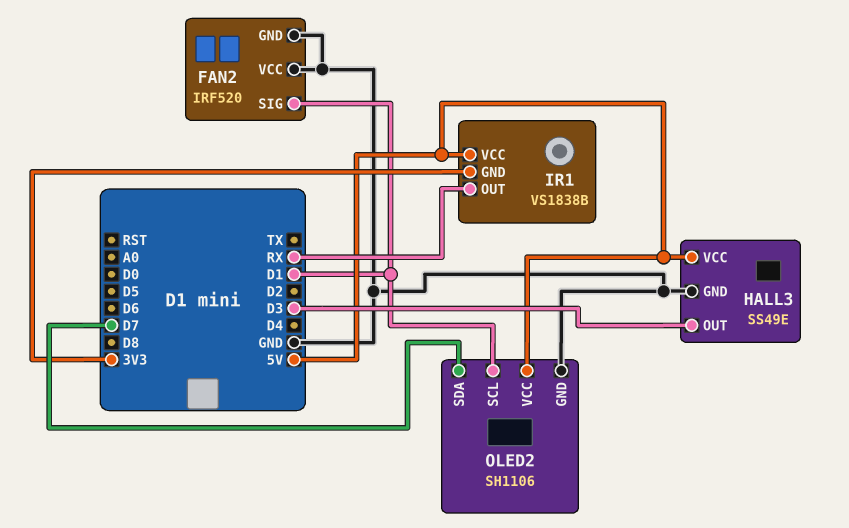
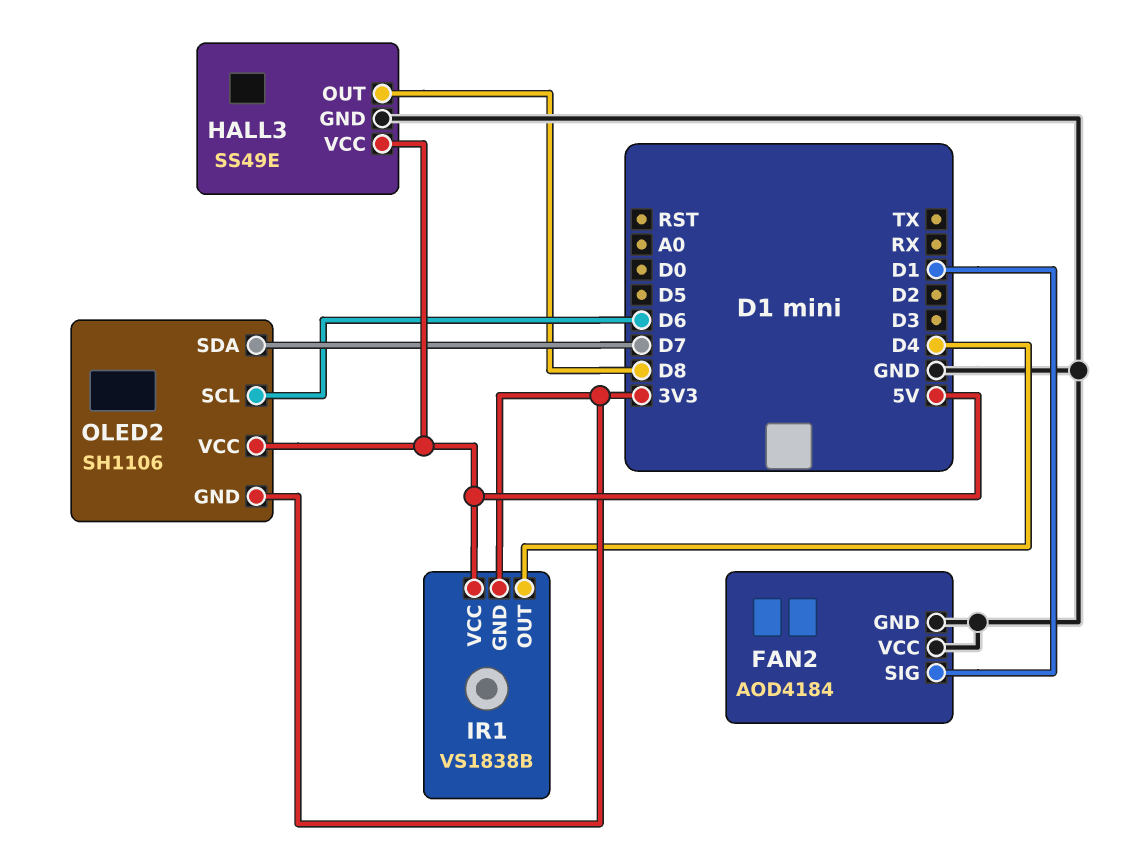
FAN2: IRF520 -> AOD4184
HALL3 pin OUT: D3 -> D8
IR1 pin OUT: RX -> D4
OLED2 pin GND: GND -> 3V3
OLED2 pin SCL: D1 -> D6

